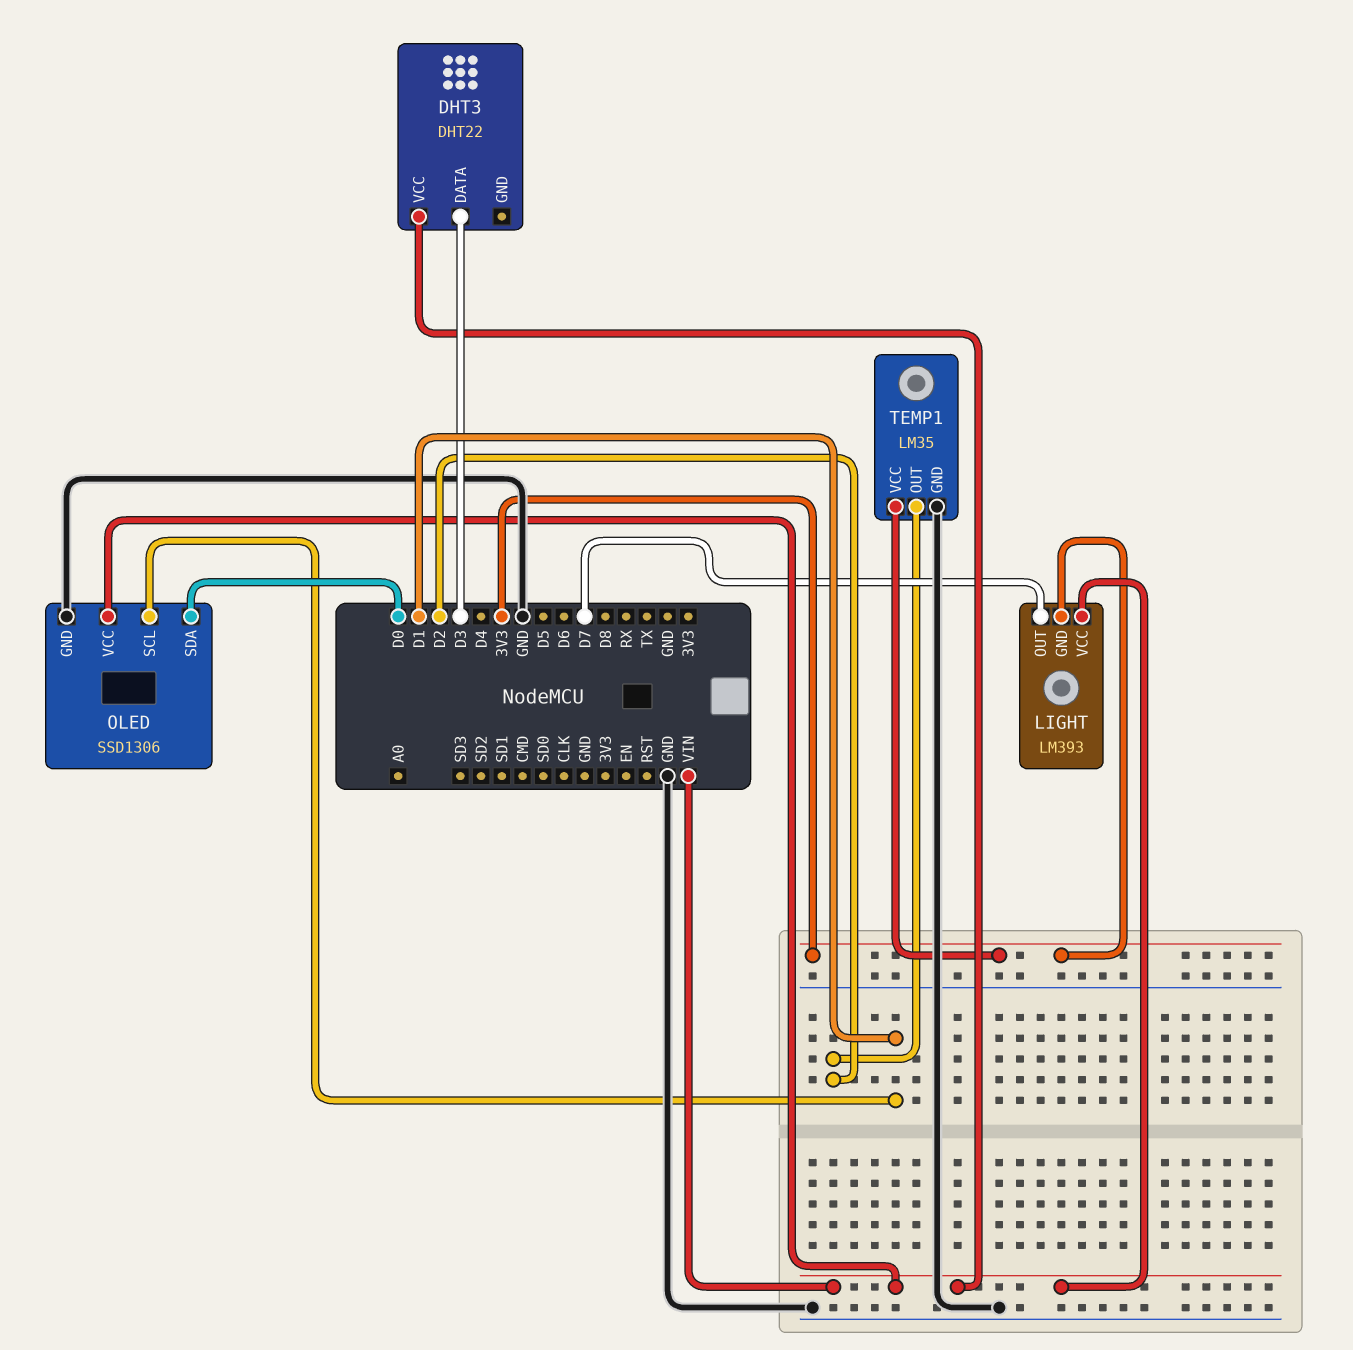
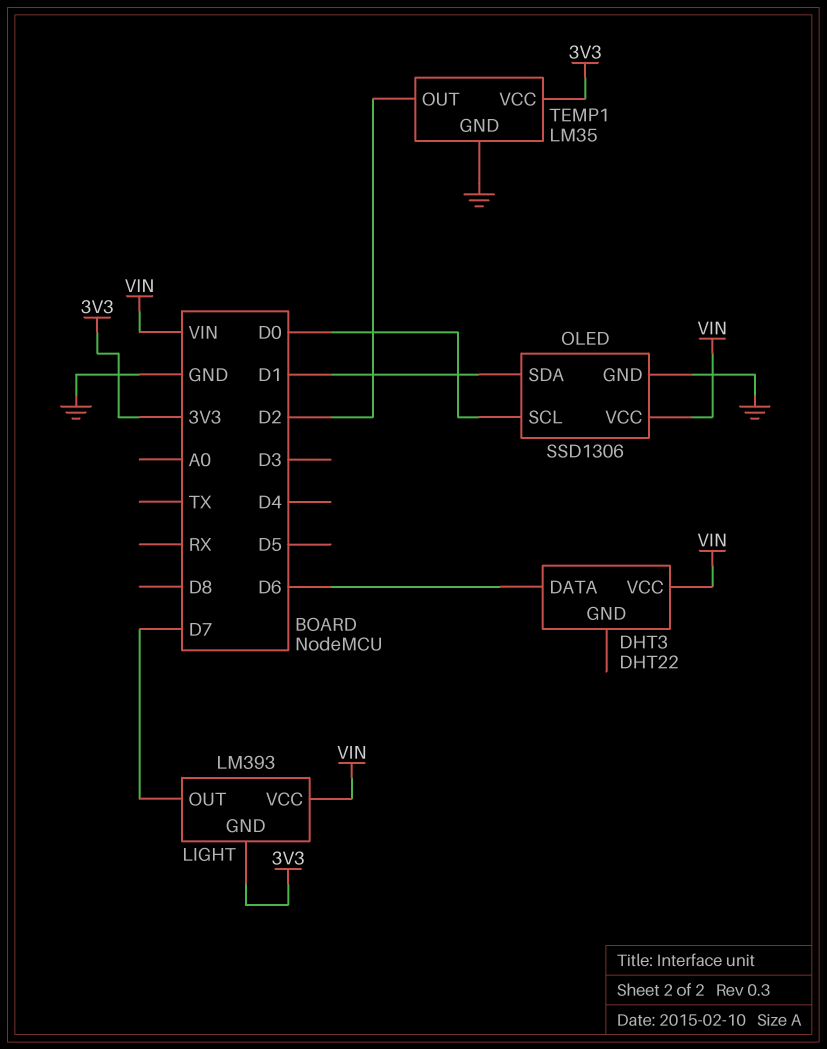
DHT3 pin DATA: D3 -> D6
OLED pin SCL: D1 -> D0
OLED pin SDA: D0 -> D1

